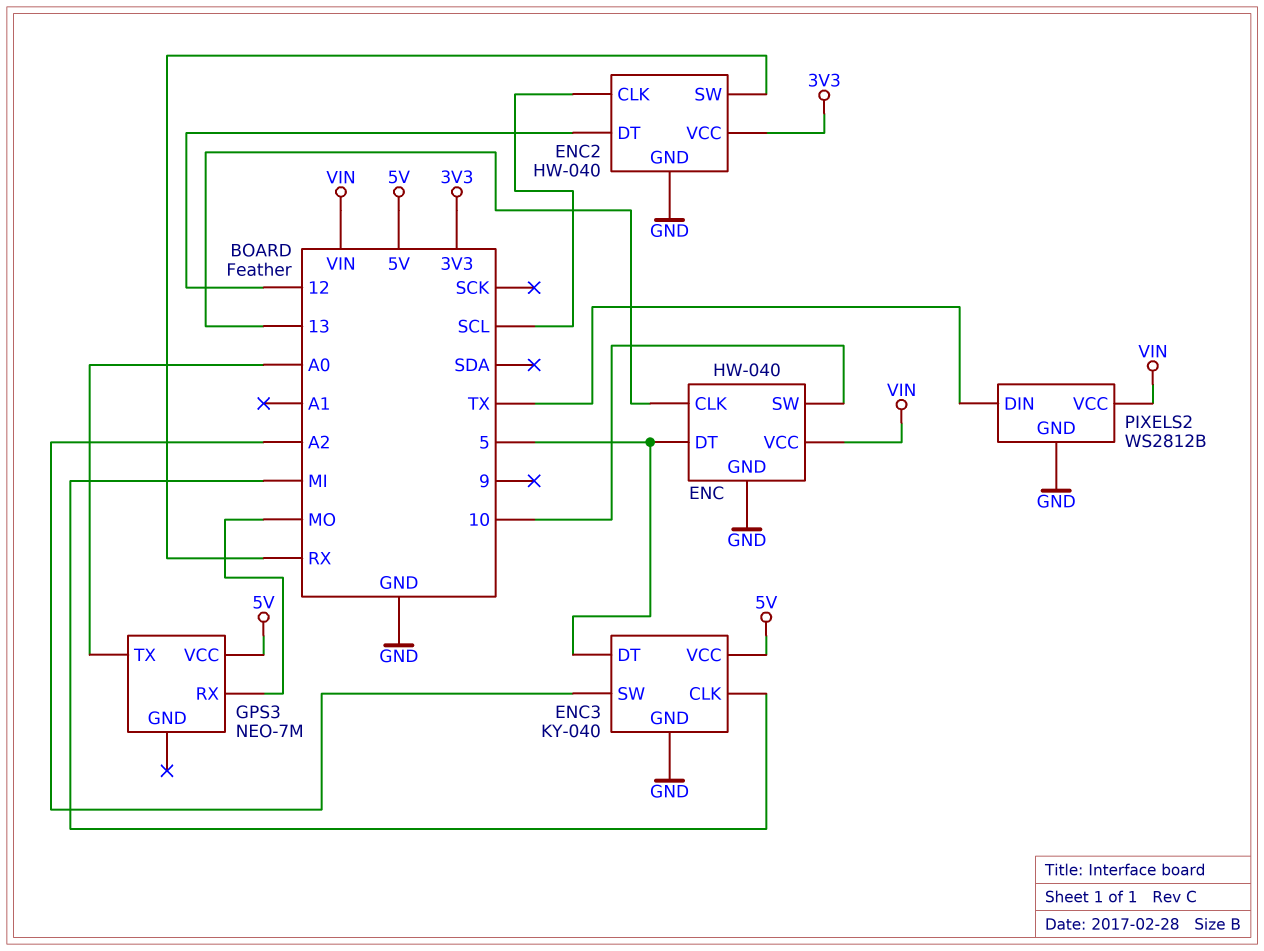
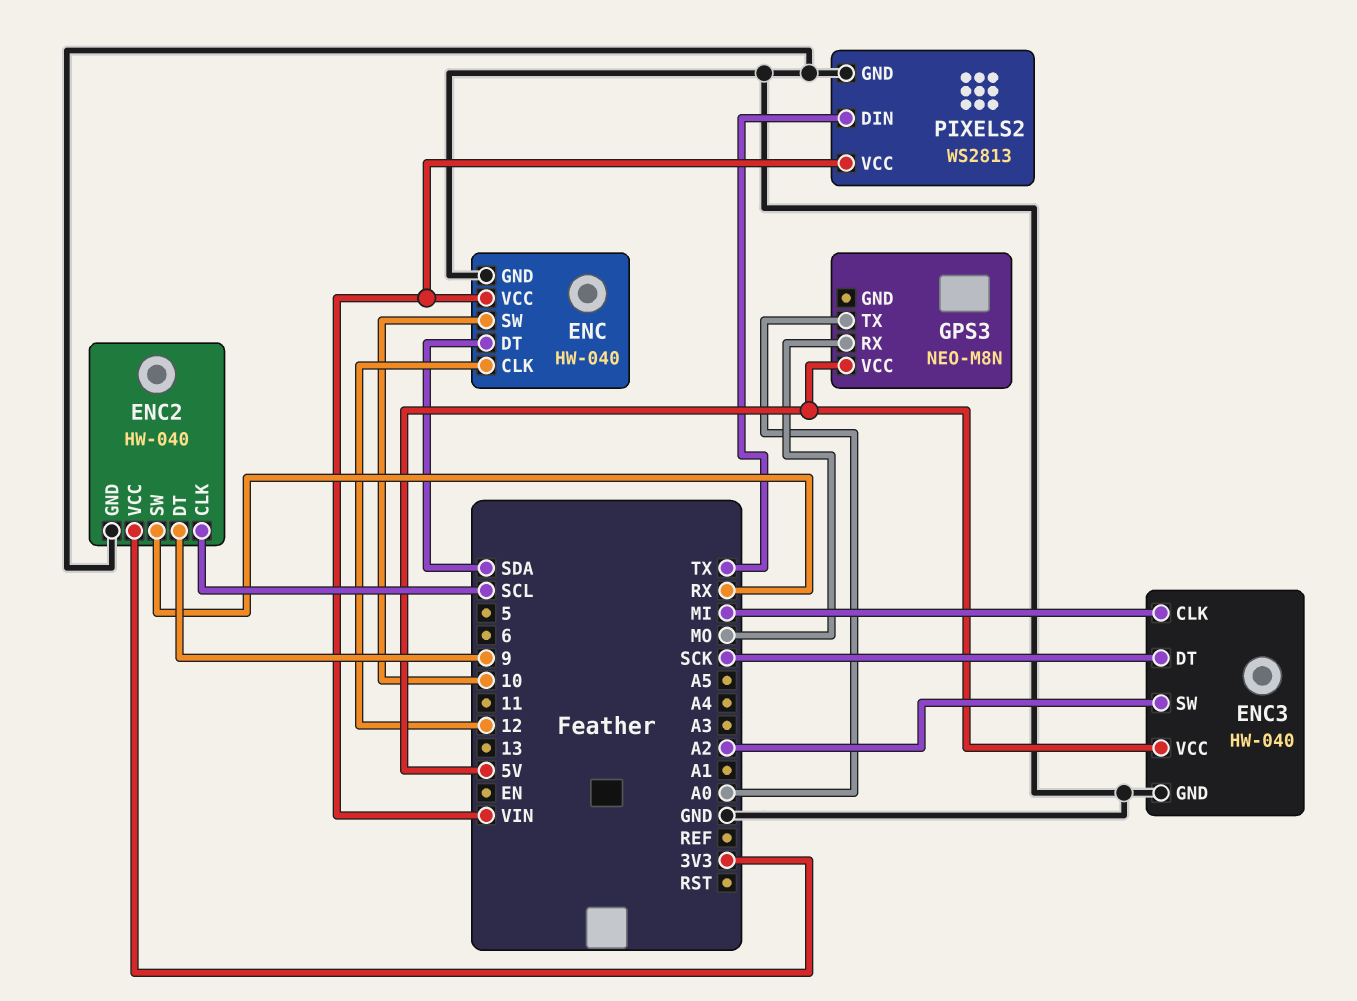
ENC pin CLK: 13 -> 12
ENC pin DT: 5 -> SDA
ENC2 pin DT: 12 -> 9
ENC3: KY-040 -> HW-040
ENC3 pin DT: 5 -> SCK
GPS3: NEO-7M -> NEO-M8N
PIXELS2: WS2812B -> WS2813

